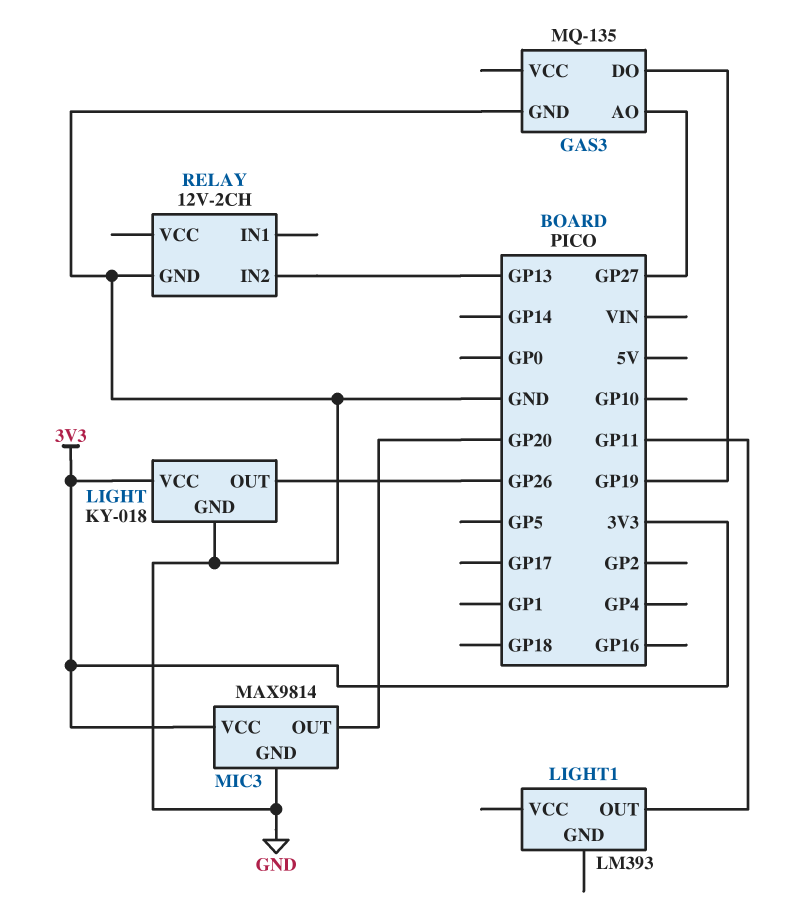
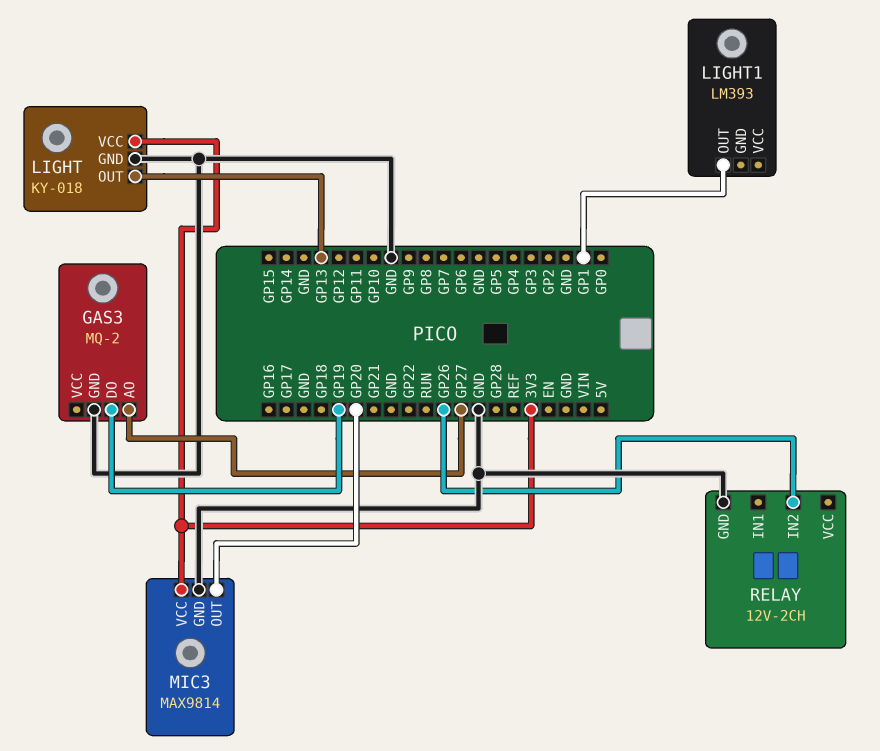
GAS3: MQ-135 -> MQ-2
LIGHT pin OUT: GP26 -> GP13
LIGHT1 pin OUT: GP11 -> GP1
RELAY pin IN2: GP13 -> GP26

